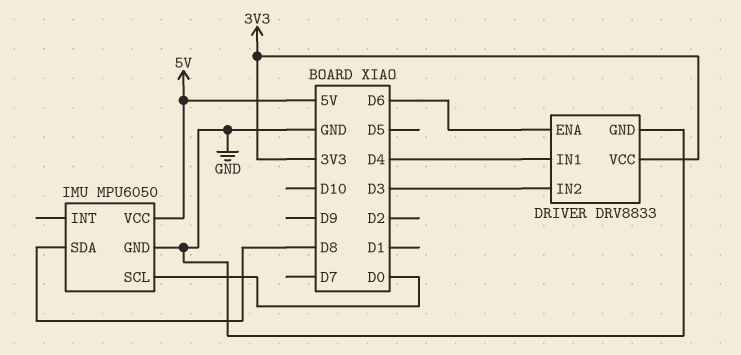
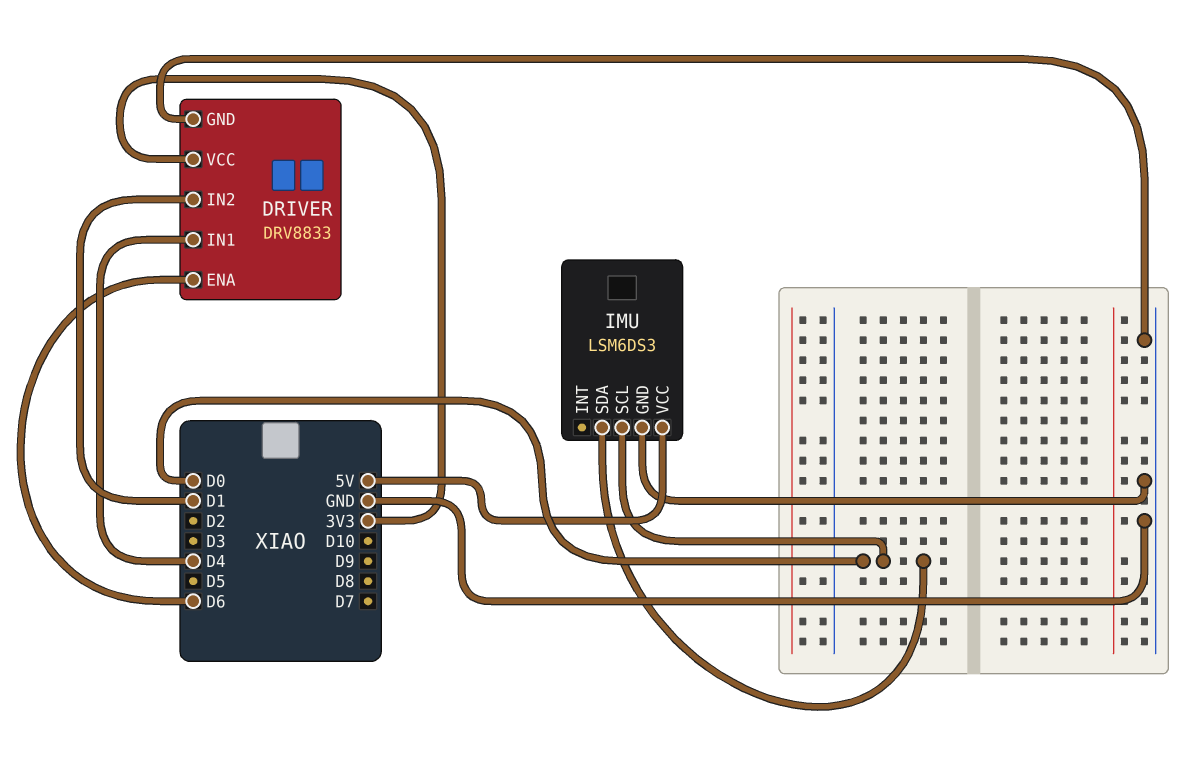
DRIVER pin IN2: D3 -> D1
IMU: MPU6050 -> LSM6DS3
IMU pin SDA: D8 -> D0

